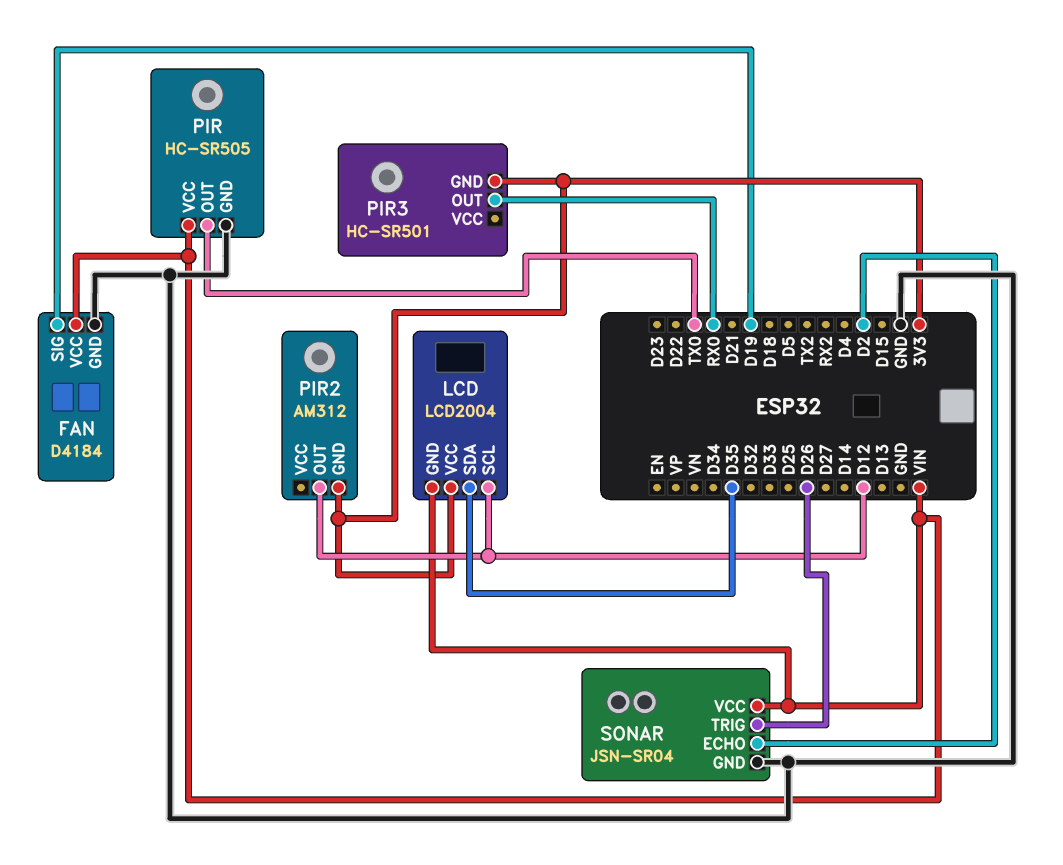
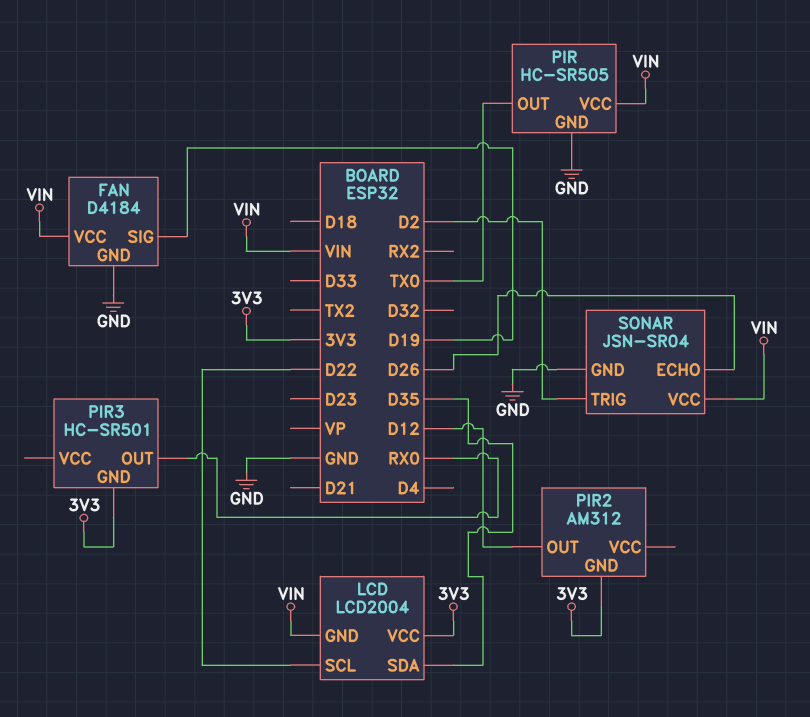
LCD pin SCL: D12 -> D22
SONAR pin ECHO: D2 -> D26
SONAR pin TRIG: D26 -> D2

